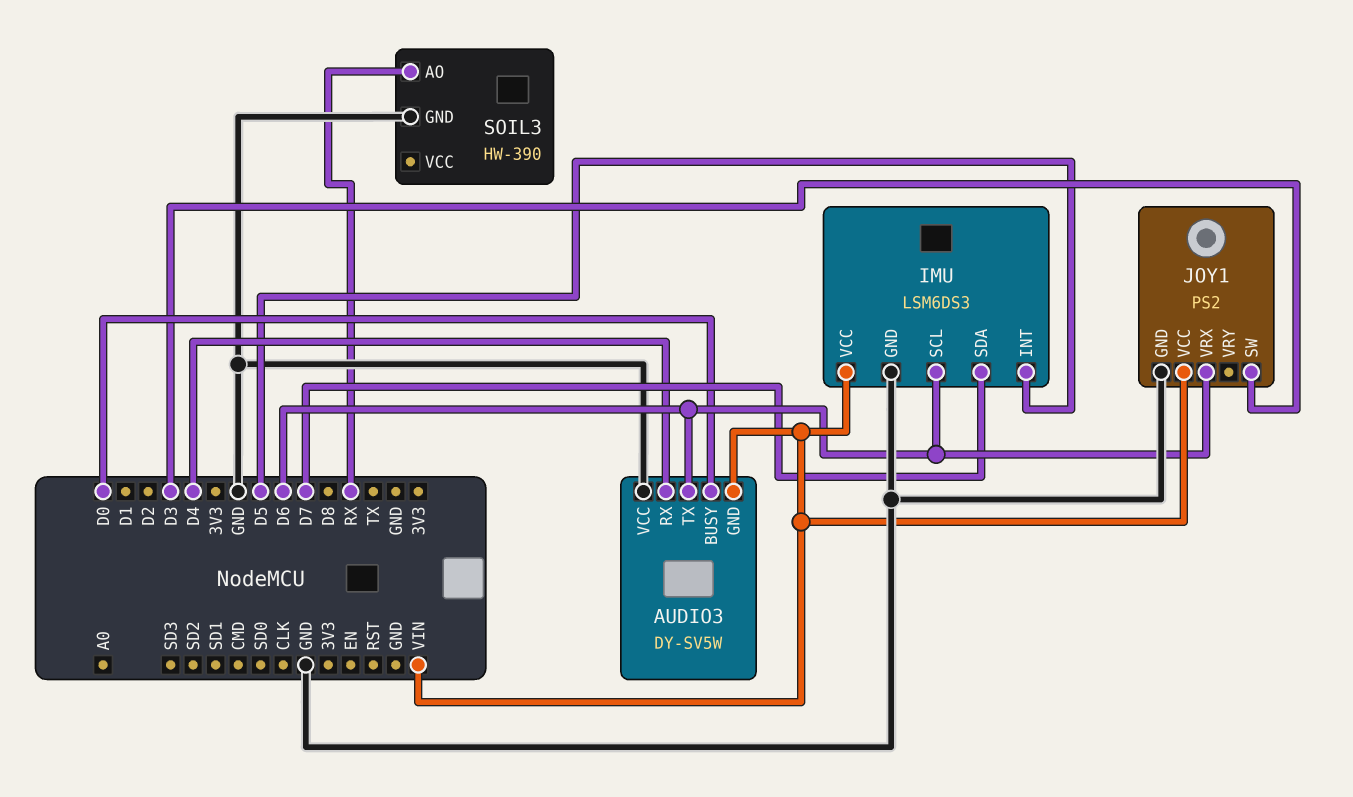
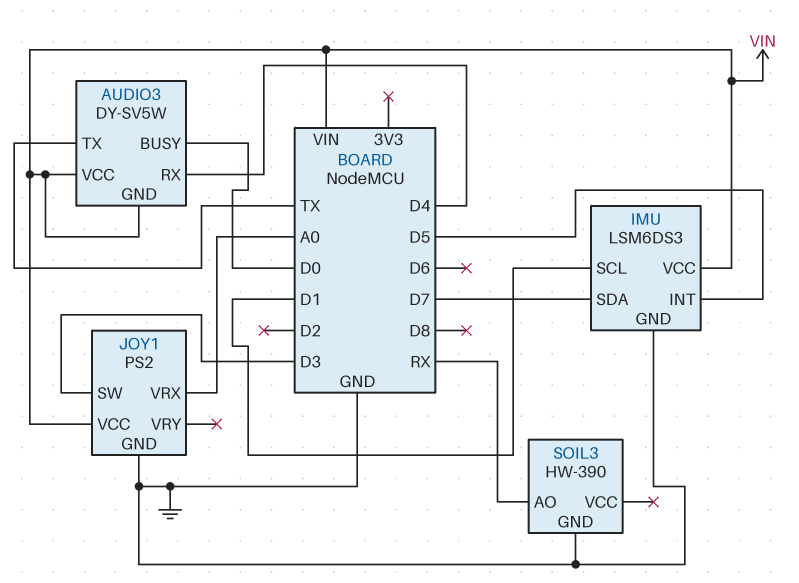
AUDIO3 pin TX: D6 -> TX
AUDIO3 pin VCC: GND -> VIN
IMU pin SCL: D6 -> D1
JOY1 pin VRX: D6 -> A0

